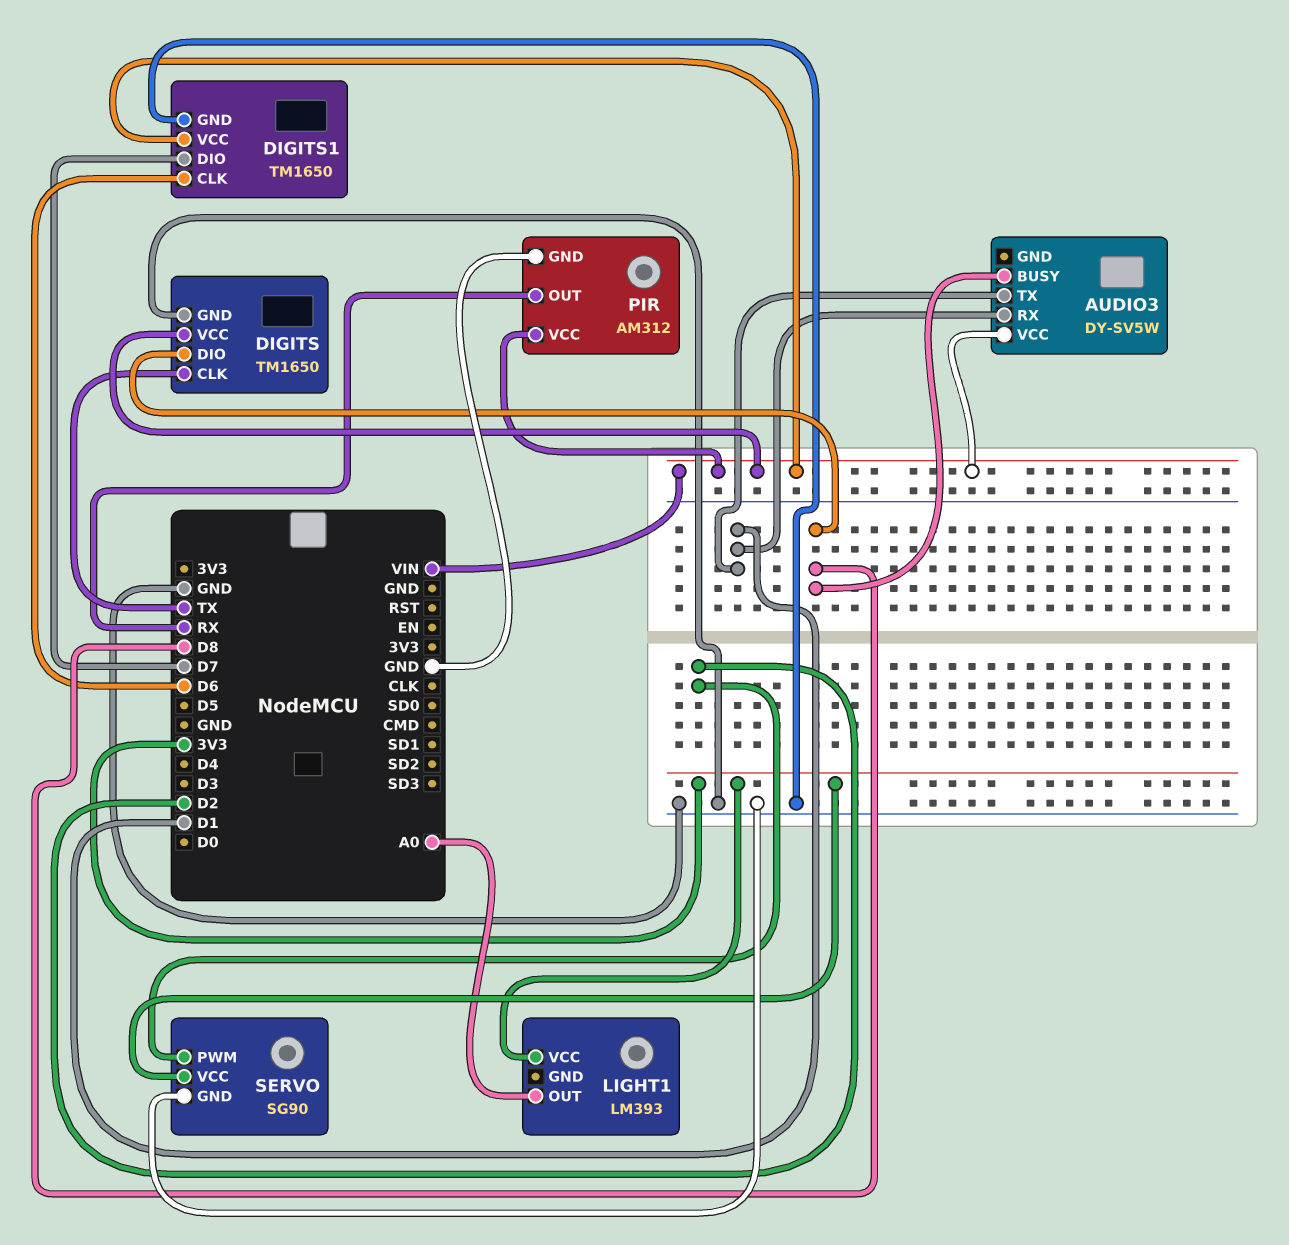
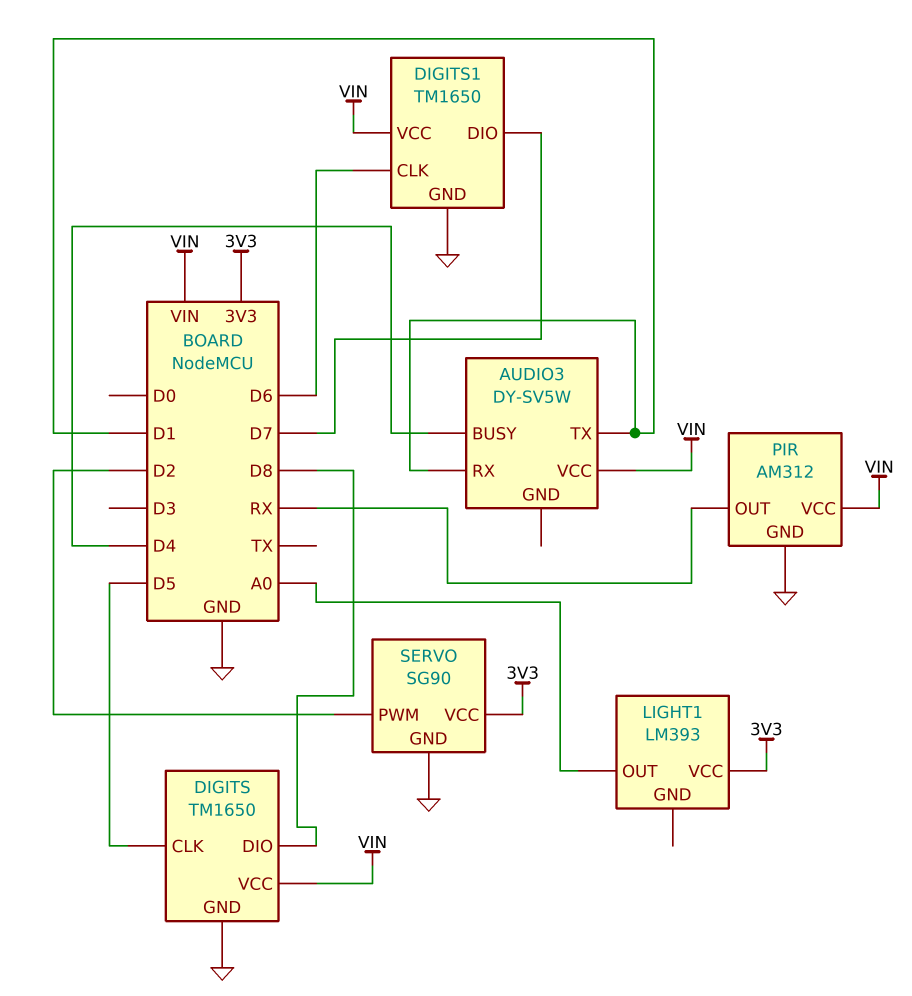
AUDIO3 pin BUSY: D8 -> D4
DIGITS pin CLK: TX -> D5

